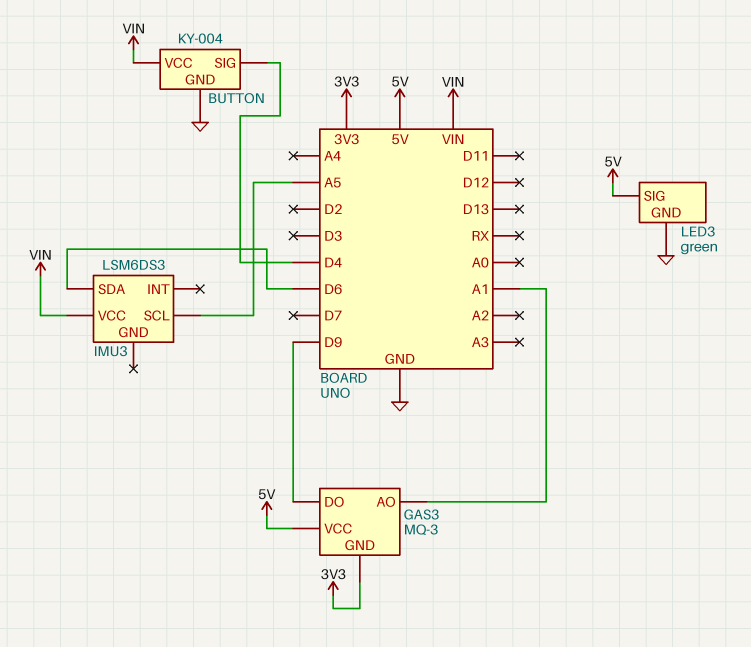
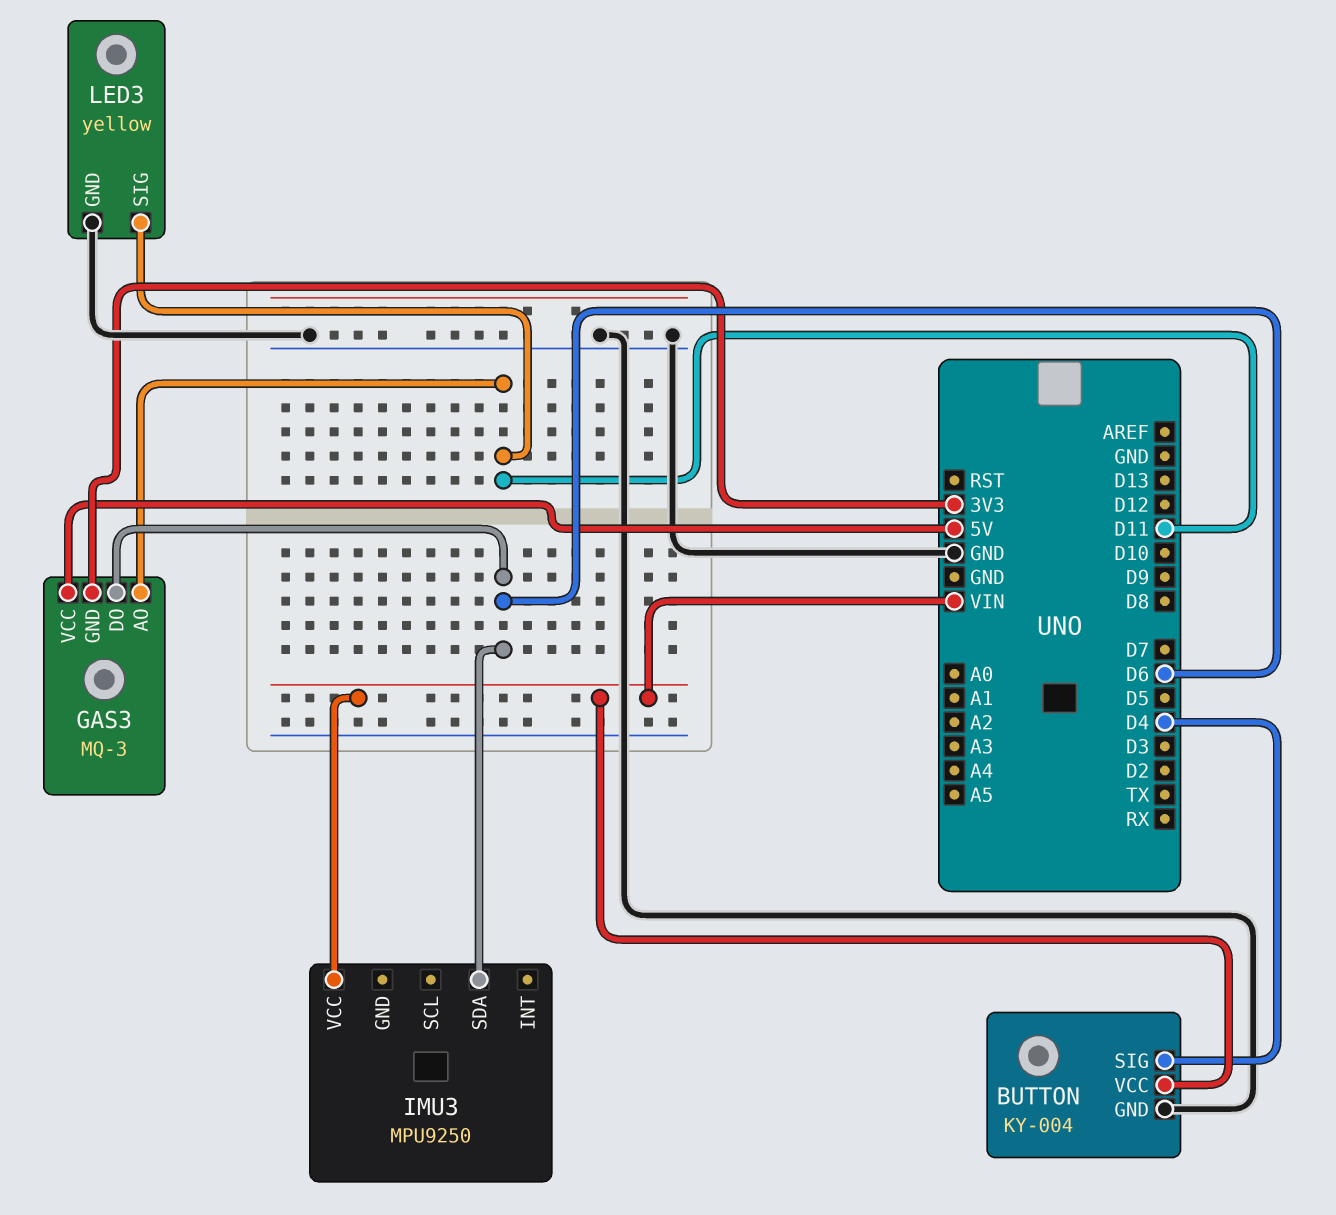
GAS3 pin AO: A1 -> D11
GAS3 pin DO: D9 -> D6
IMU3: LSM6DS3 -> MPU9250
IMU3 pin SCL: A5 -> none
LED3: green -> yellow
LED3 pin SIG: 5V -> D11

